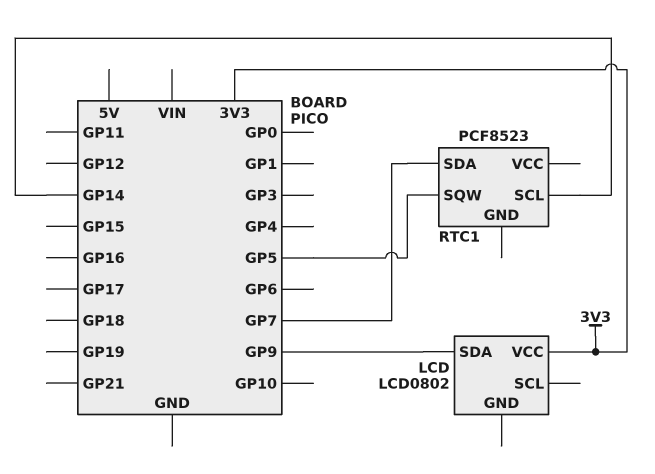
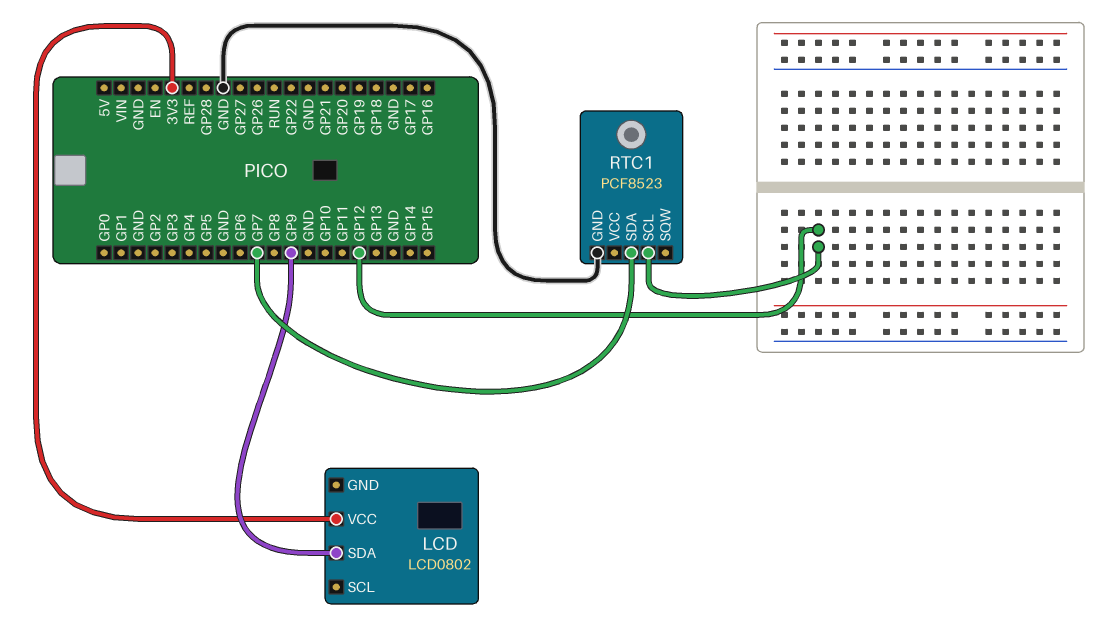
RTC1 pin GND: none -> GND
RTC1 pin SCL: GP14 -> GP12
RTC1 pin SQW: GP5 -> none

